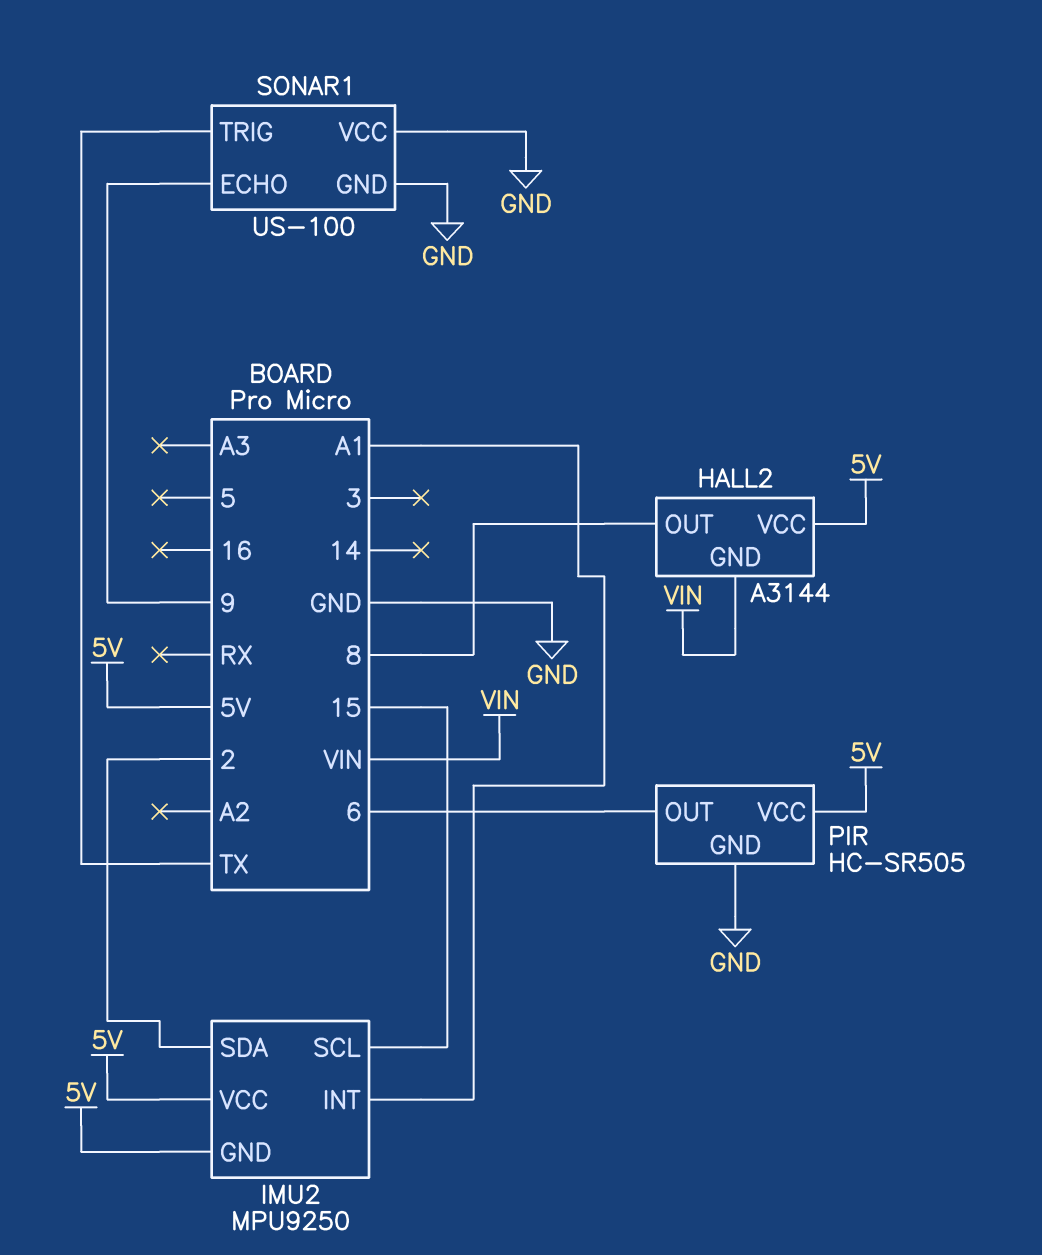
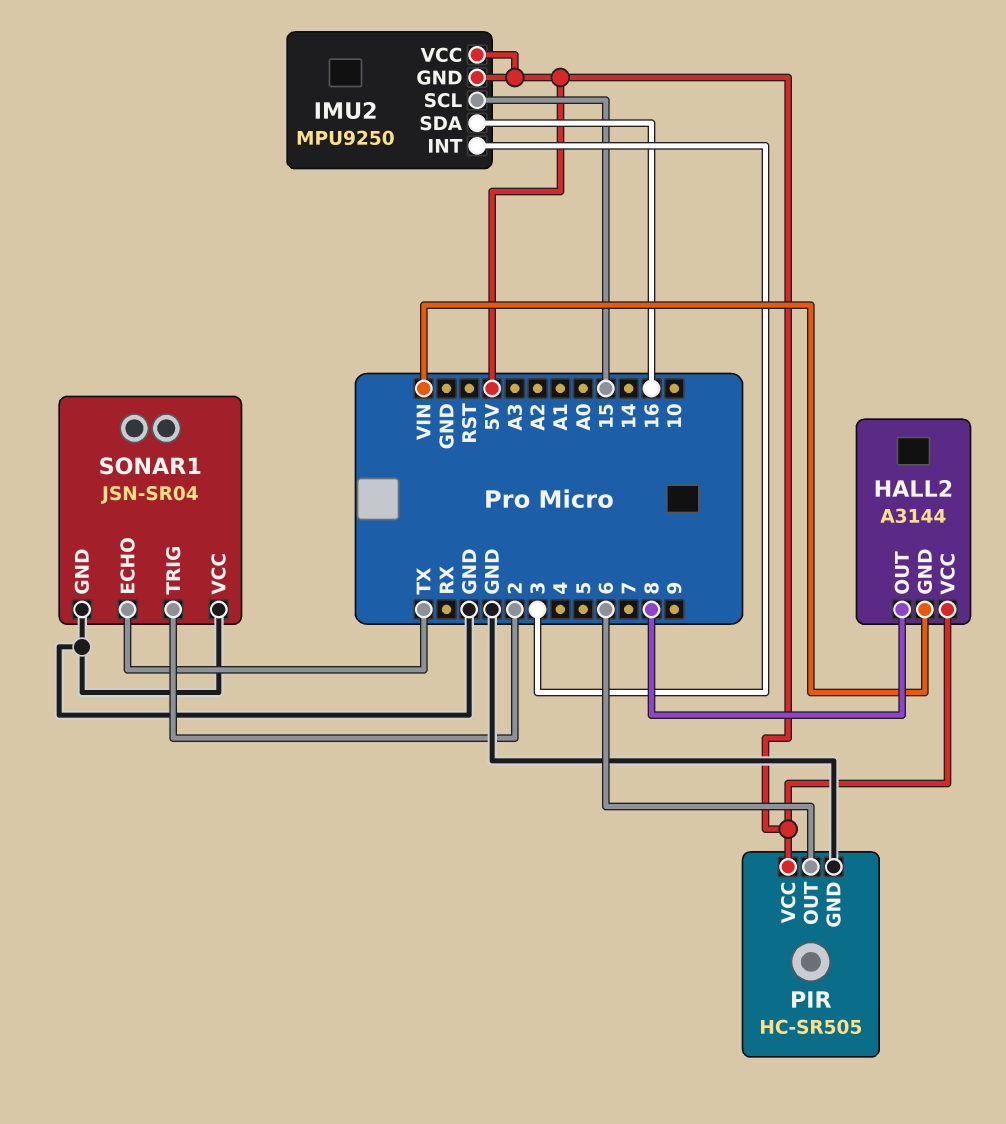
IMU2 pin INT: A1 -> 3
IMU2 pin SDA: 2 -> 16
SONAR1: US-100 -> JSN-SR04
SONAR1 pin ECHO: 9 -> TX
SONAR1 pin TRIG: TX -> 2

